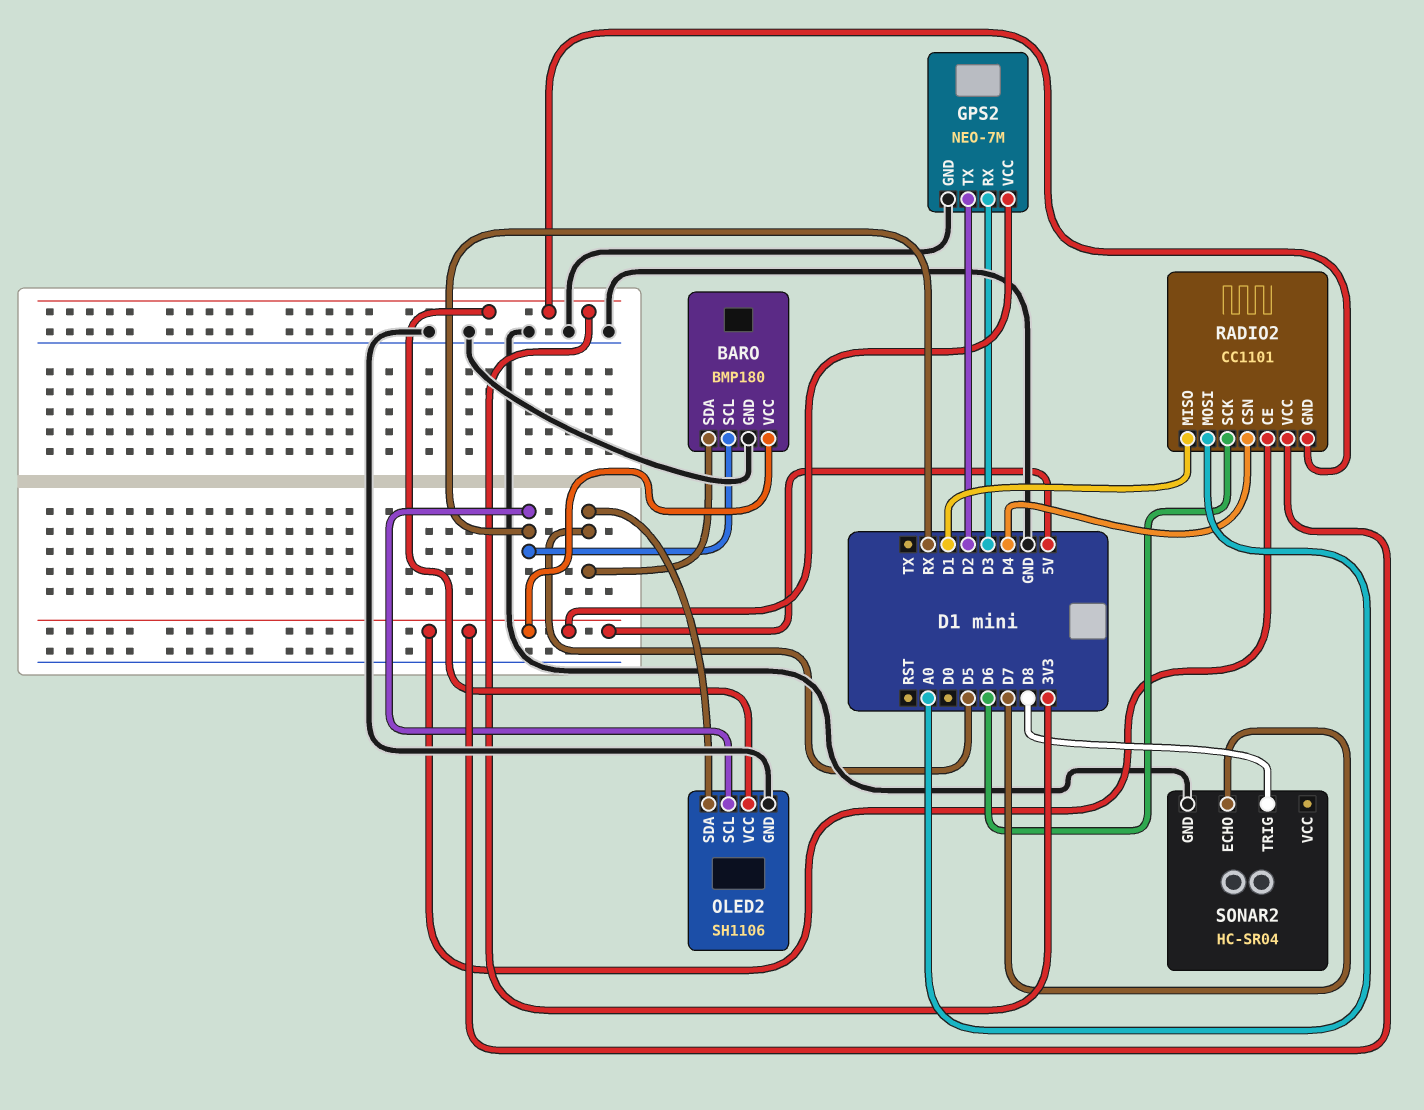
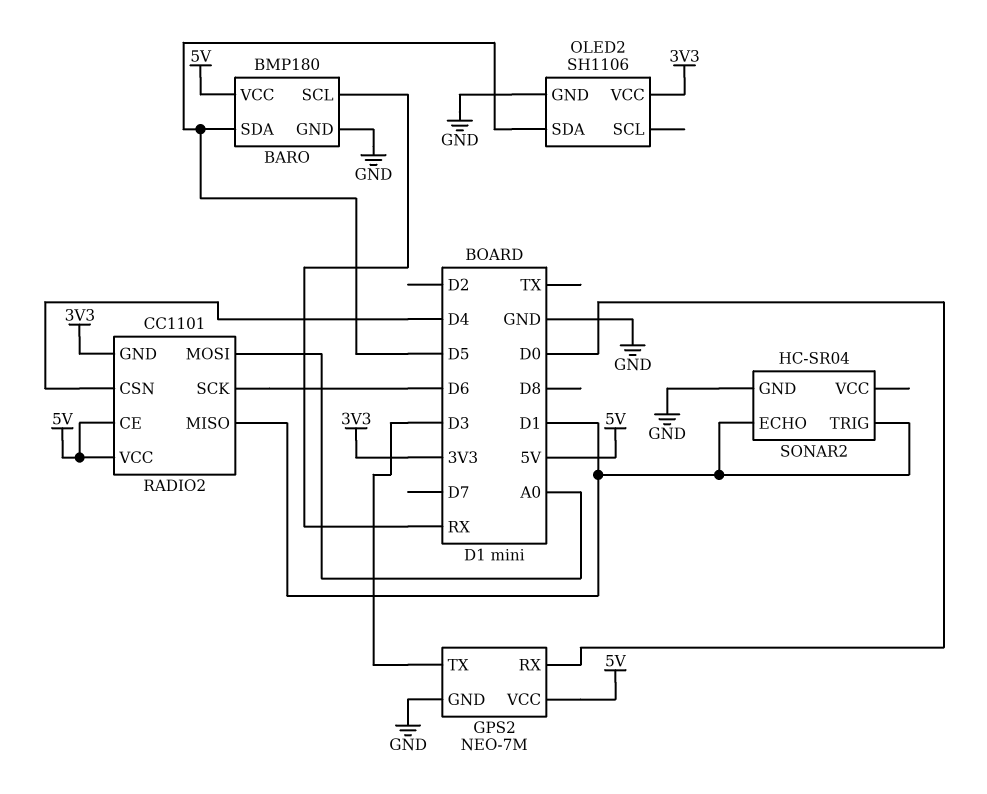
GPS2 pin RX: D3 -> D0
GPS2 pin TX: D2 -> D3
OLED2 pin SCL: RX -> none
SONAR2 pin ECHO: D7 -> D1
SONAR2 pin TRIG: D8 -> D1

